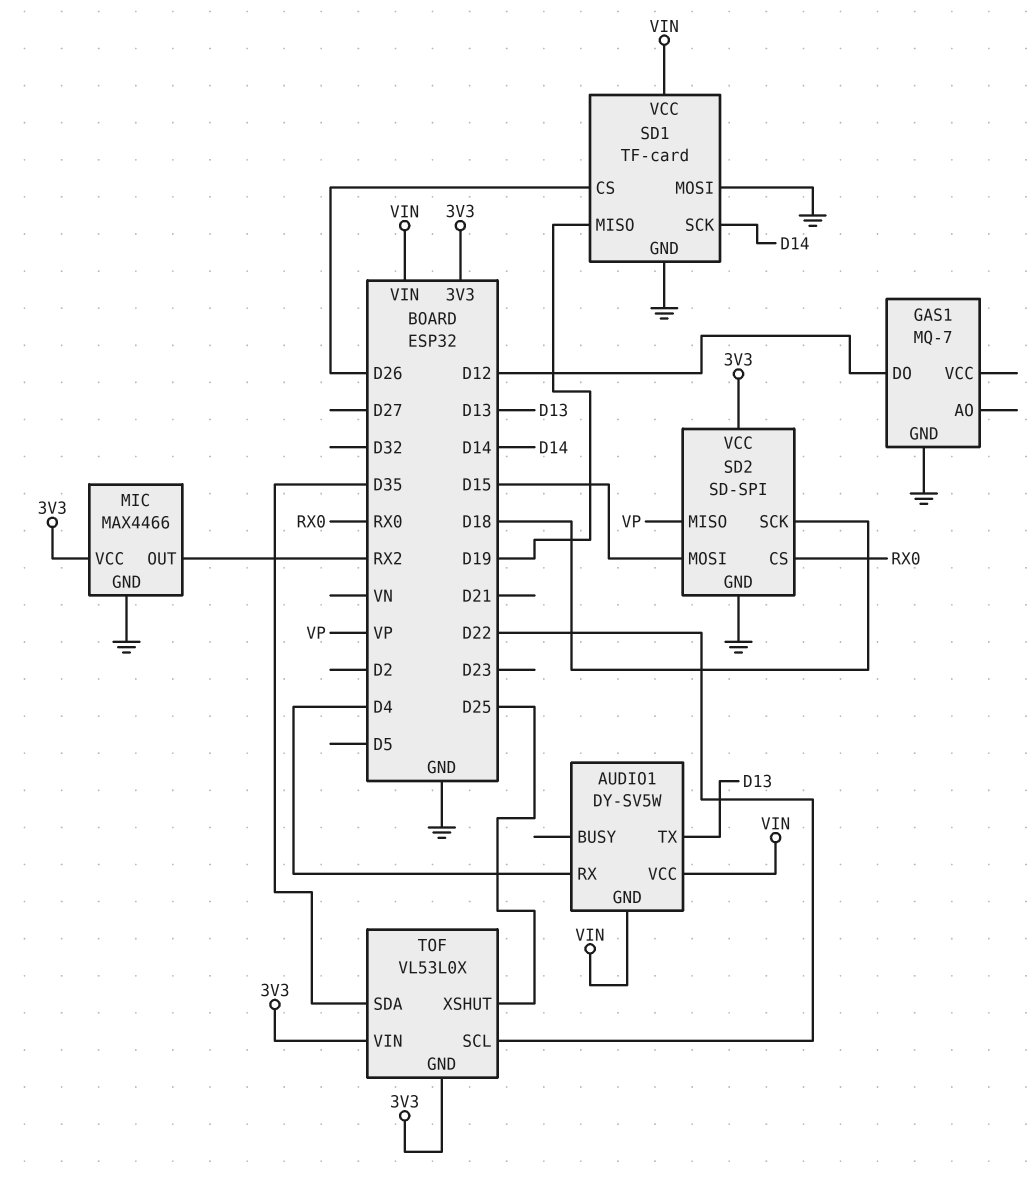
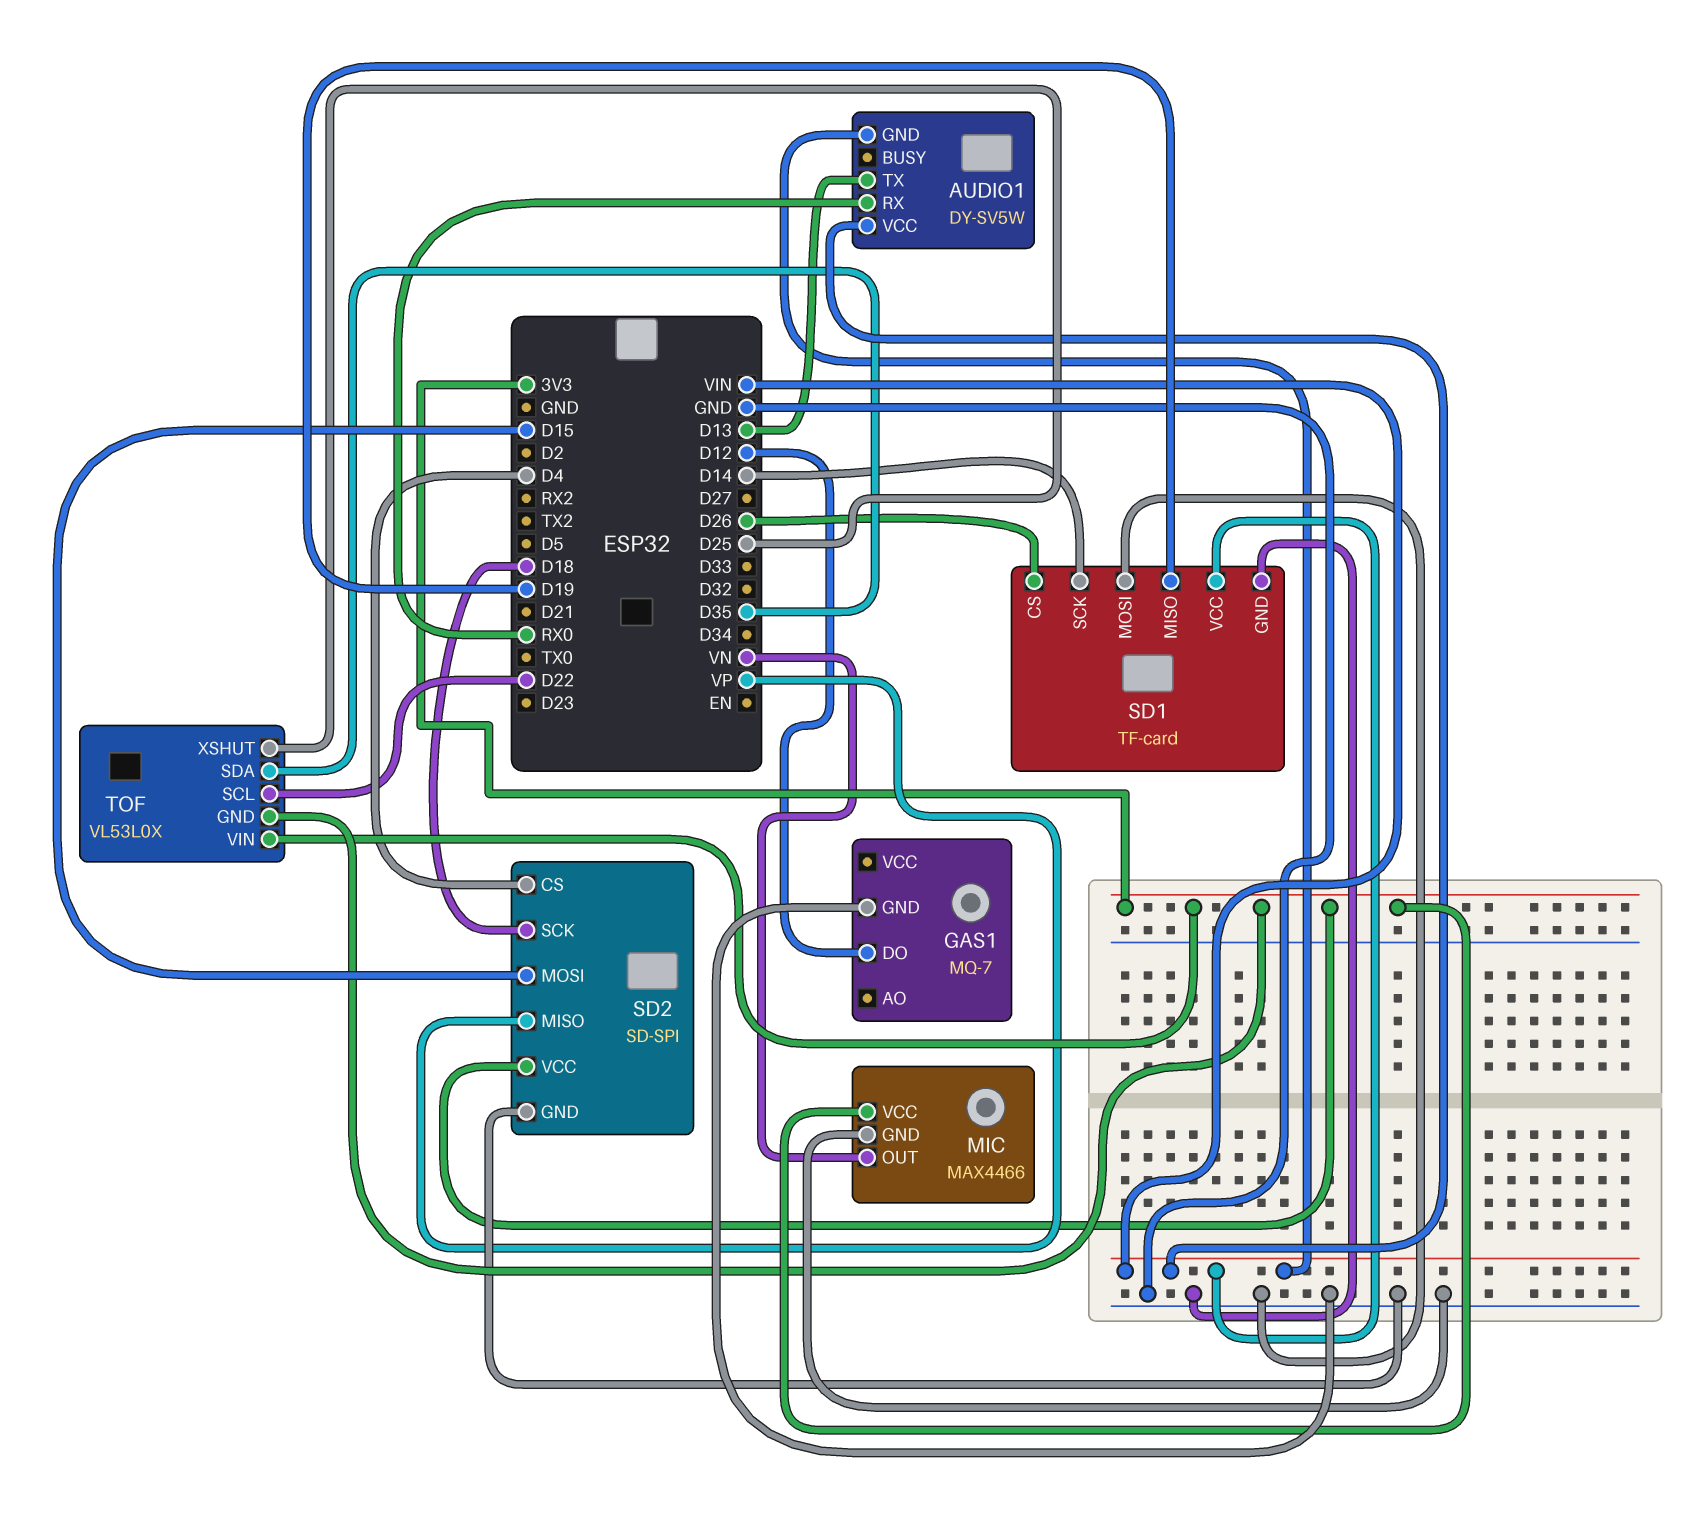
AUDIO1 pin RX: D4 -> RX0
MIC pin OUT: RX2 -> VN
SD2 pin CS: RX0 -> D4

